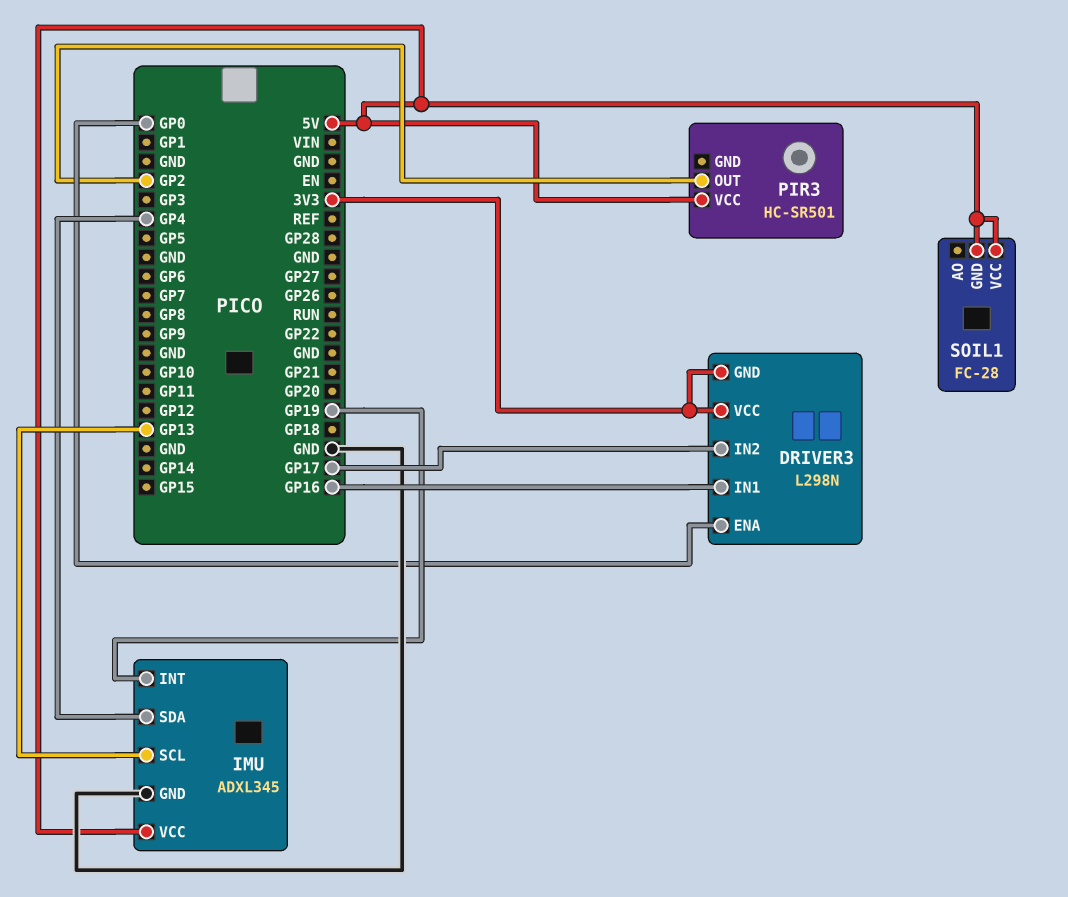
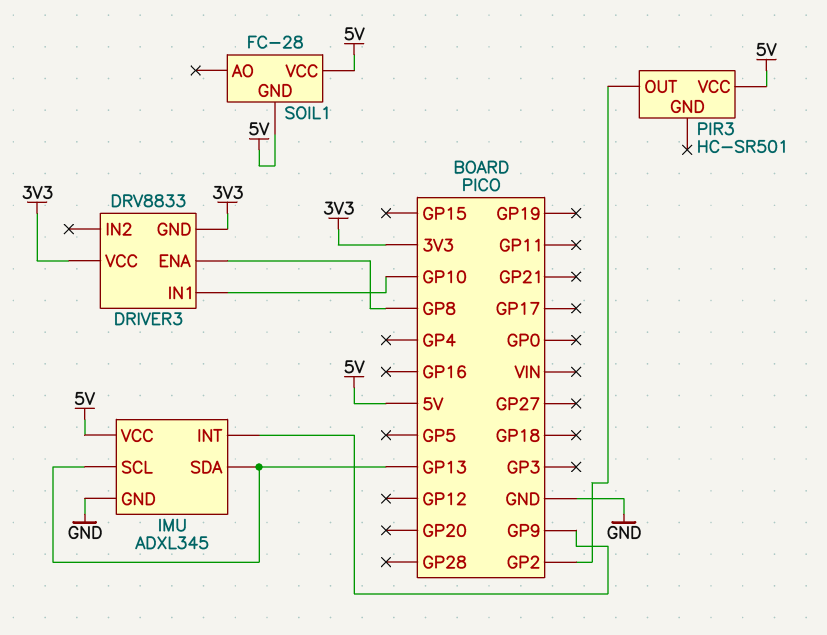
DRIVER3: L298N -> DRV8833
DRIVER3 pin ENA: GP0 -> GP8
DRIVER3 pin IN1: GP16 -> GP10
DRIVER3 pin IN2: GP17 -> none
IMU pin INT: GP19 -> GP9
IMU pin SDA: GP4 -> GP13

